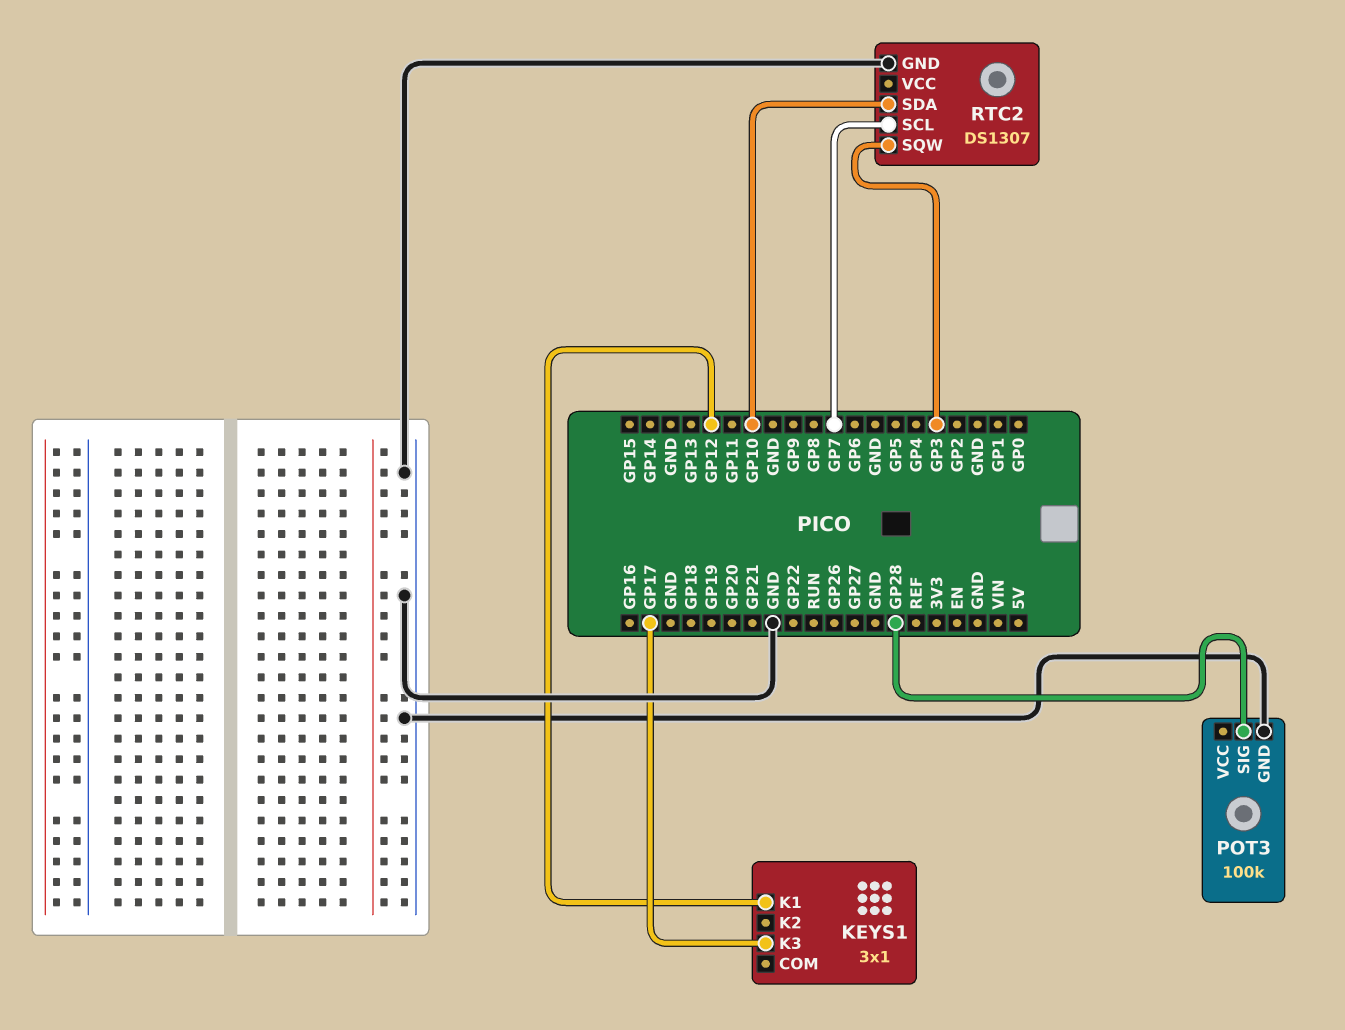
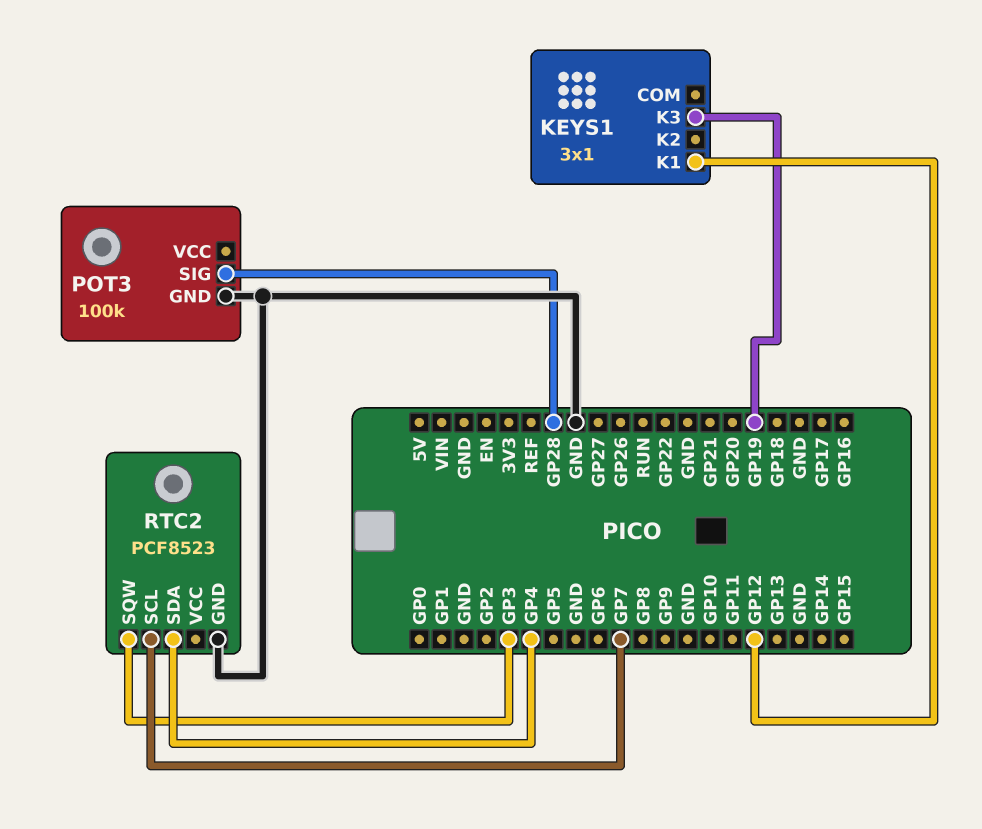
KEYS1 pin K3: GP17 -> GP19
RTC2: DS1307 -> PCF8523
RTC2 pin SDA: GP10 -> GP4

